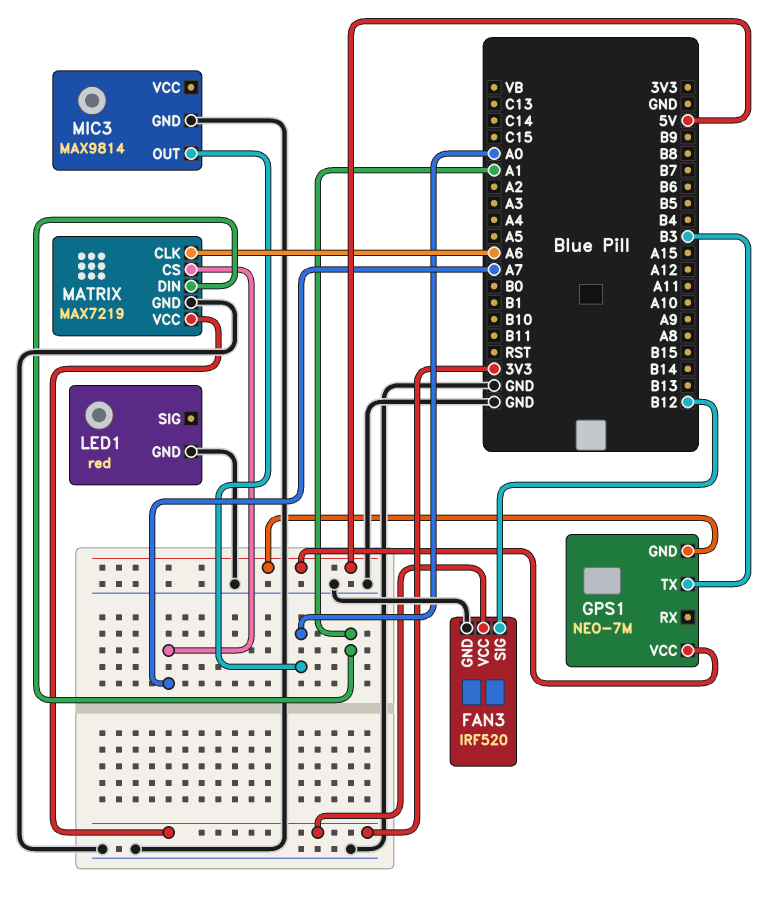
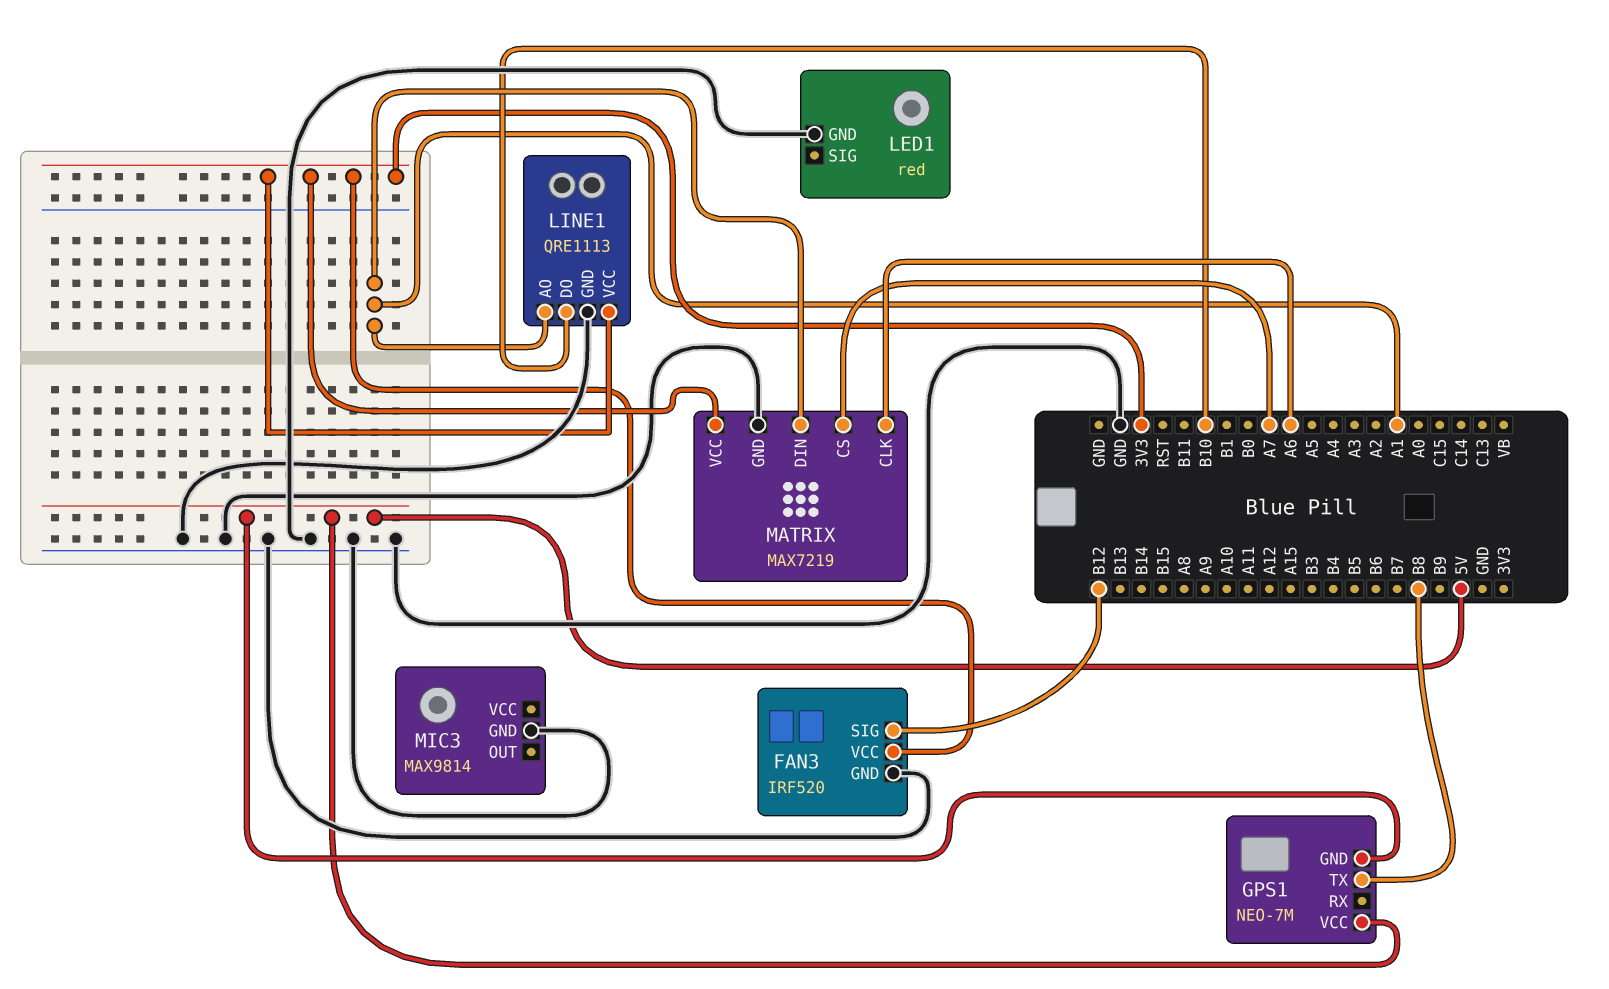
GPS1 pin TX: B3 -> B8
LINE1: none -> QRE1113
LINE1 pin AO: none -> A1
LINE1 pin DO: none -> B10
LINE1 pin GND: none -> GND
LINE1 pin VCC: none -> 3V3
MIC3 pin OUT: A0 -> none

